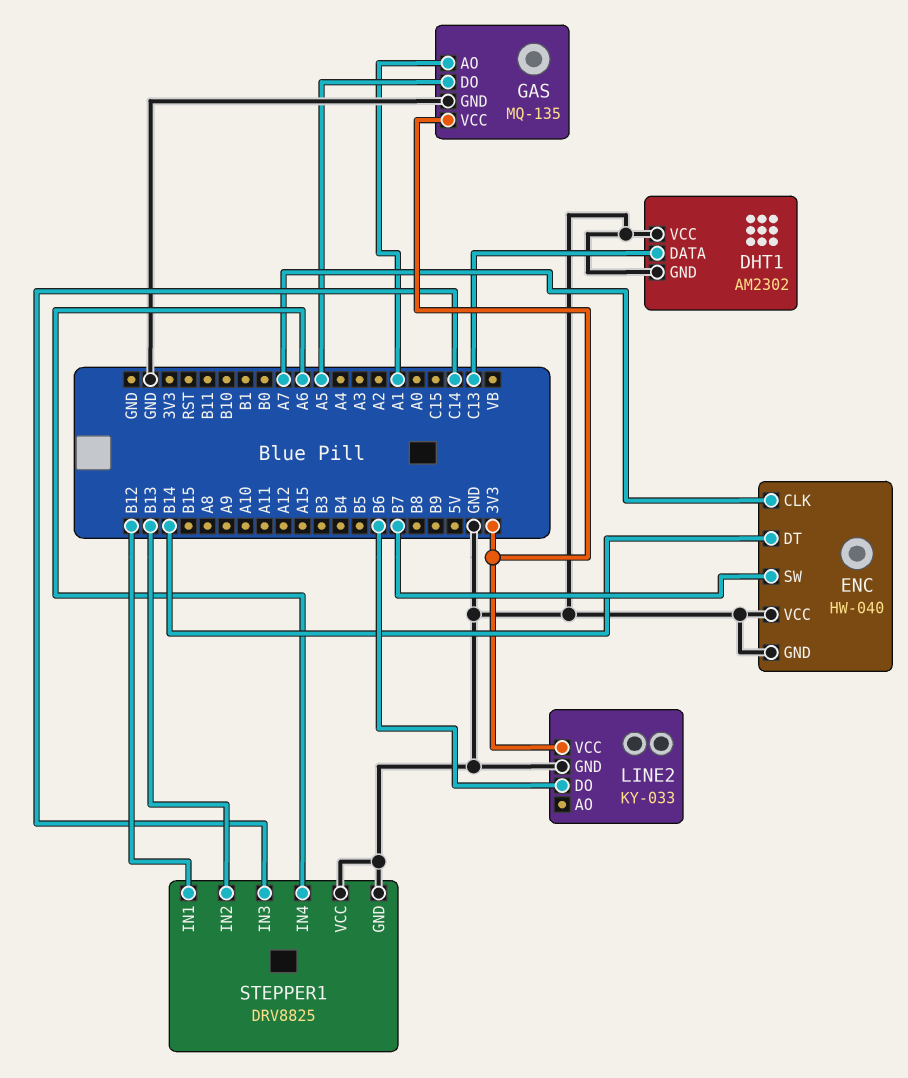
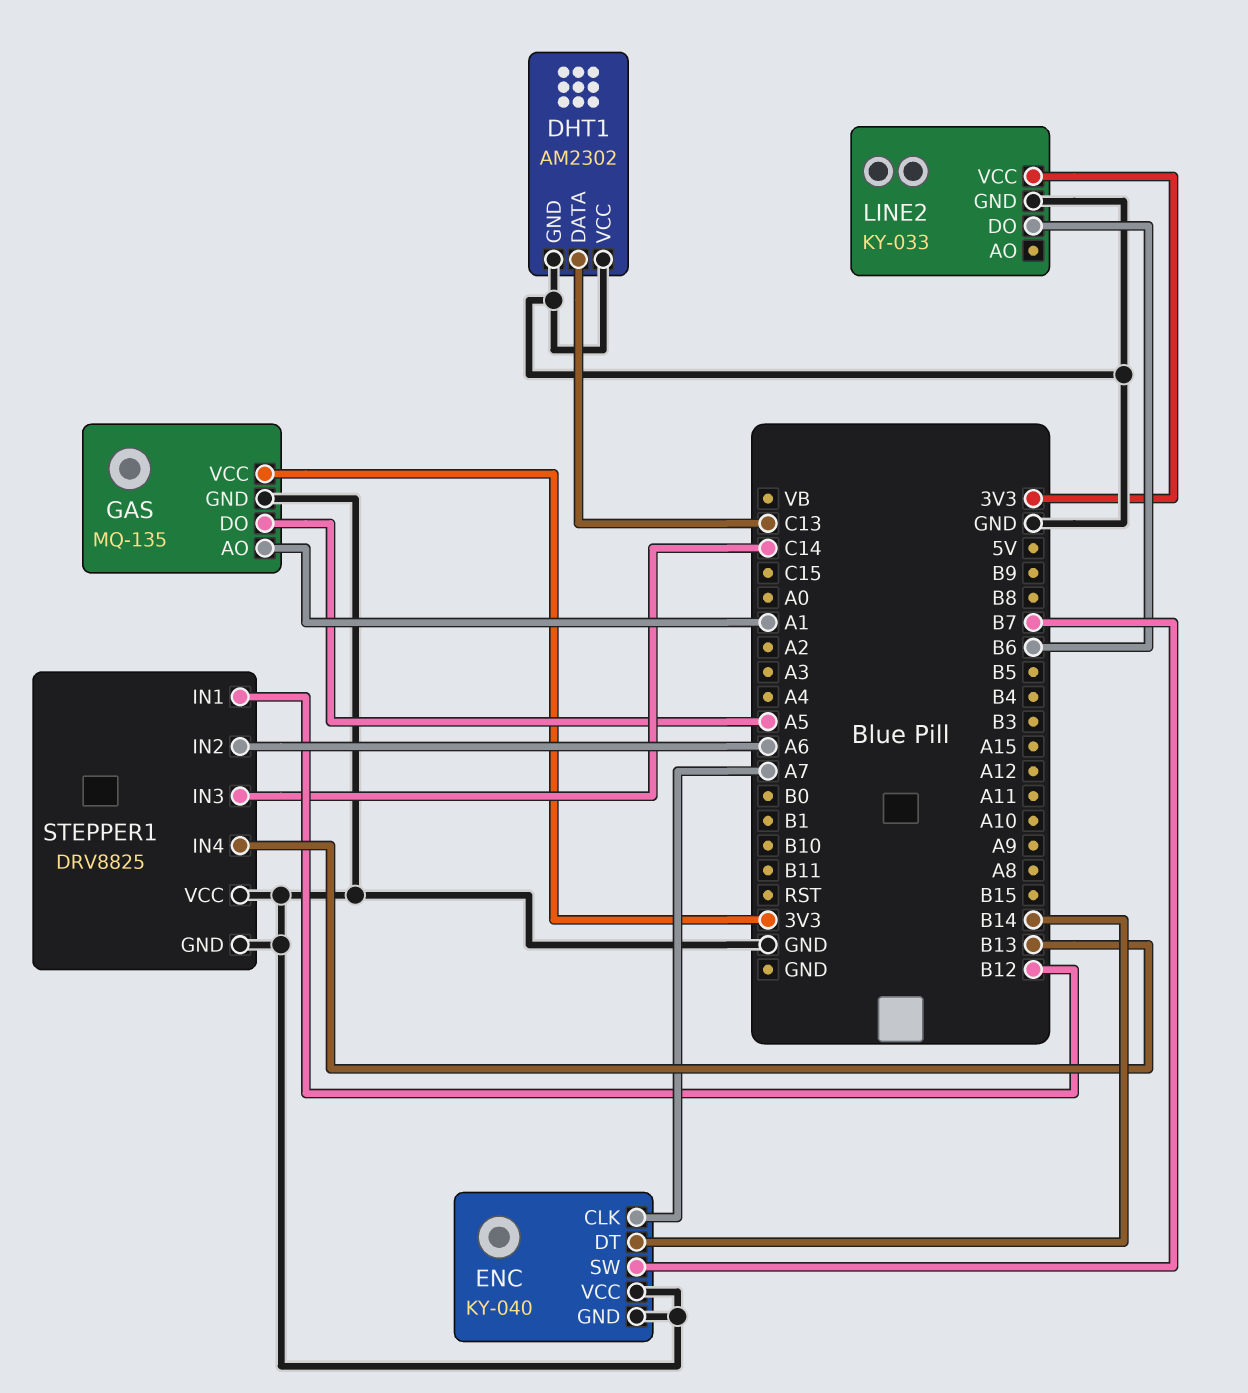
ENC: HW-040 -> KY-040
STEPPER1 pin IN2: B13 -> A6
STEPPER1 pin IN4: A6 -> B13

